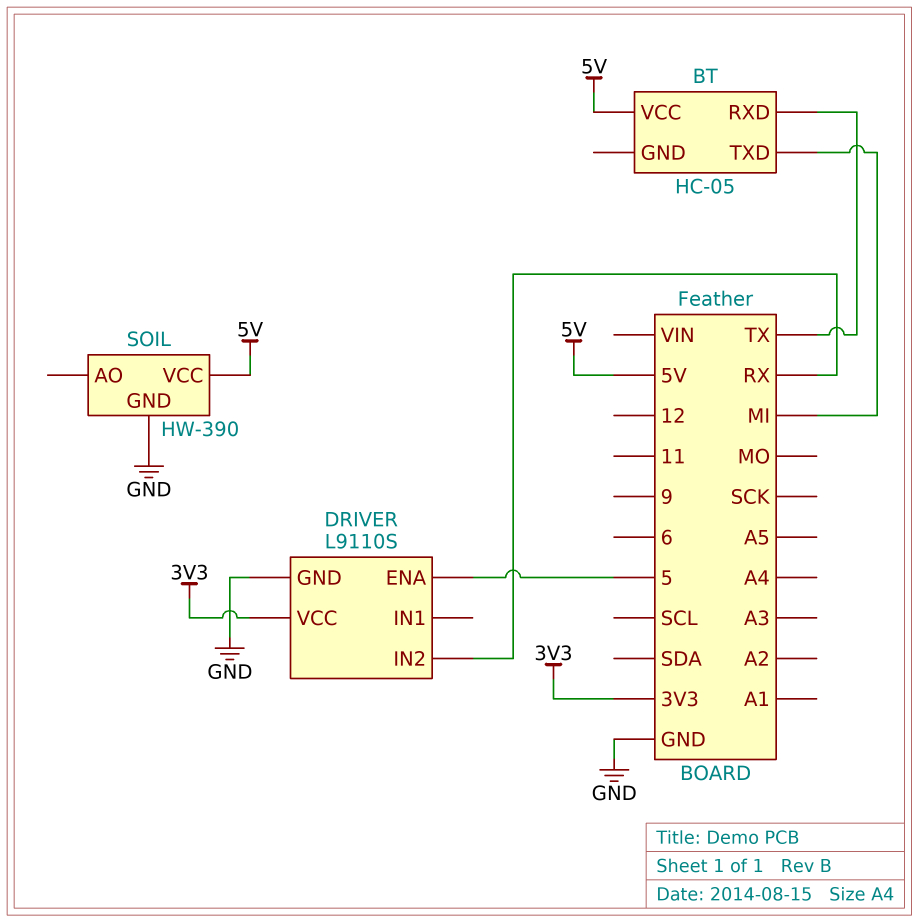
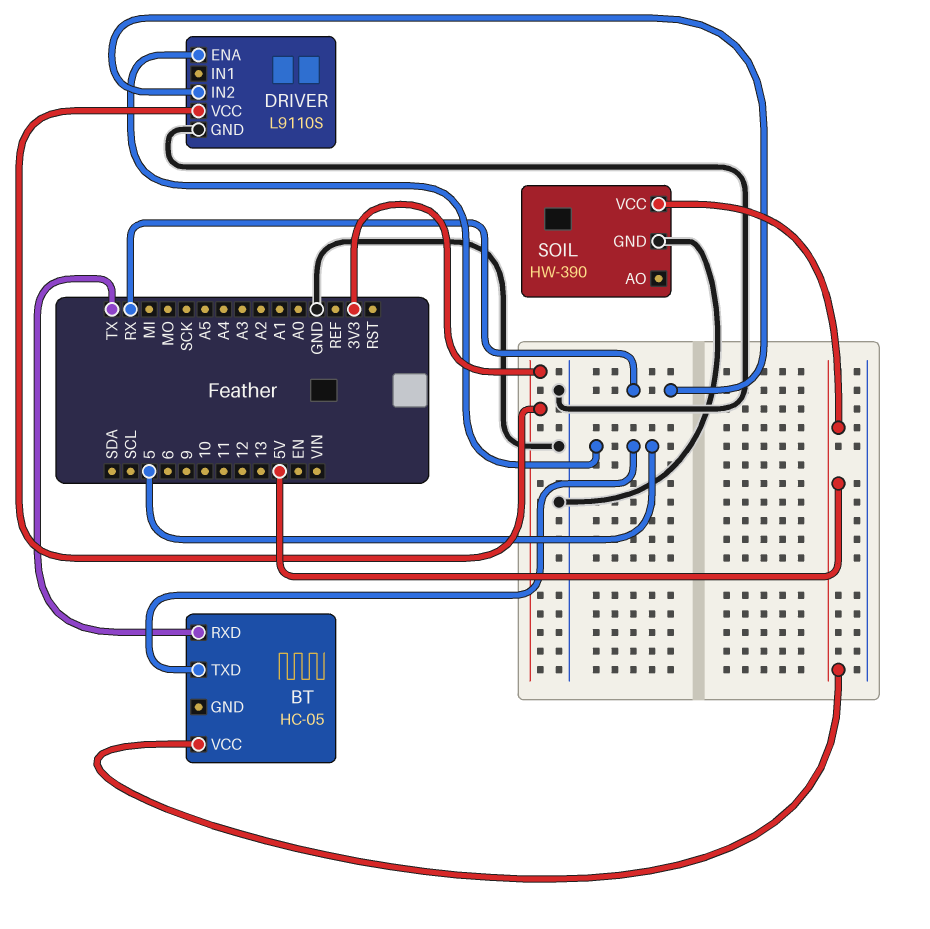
BT pin TXD: MI -> 5

